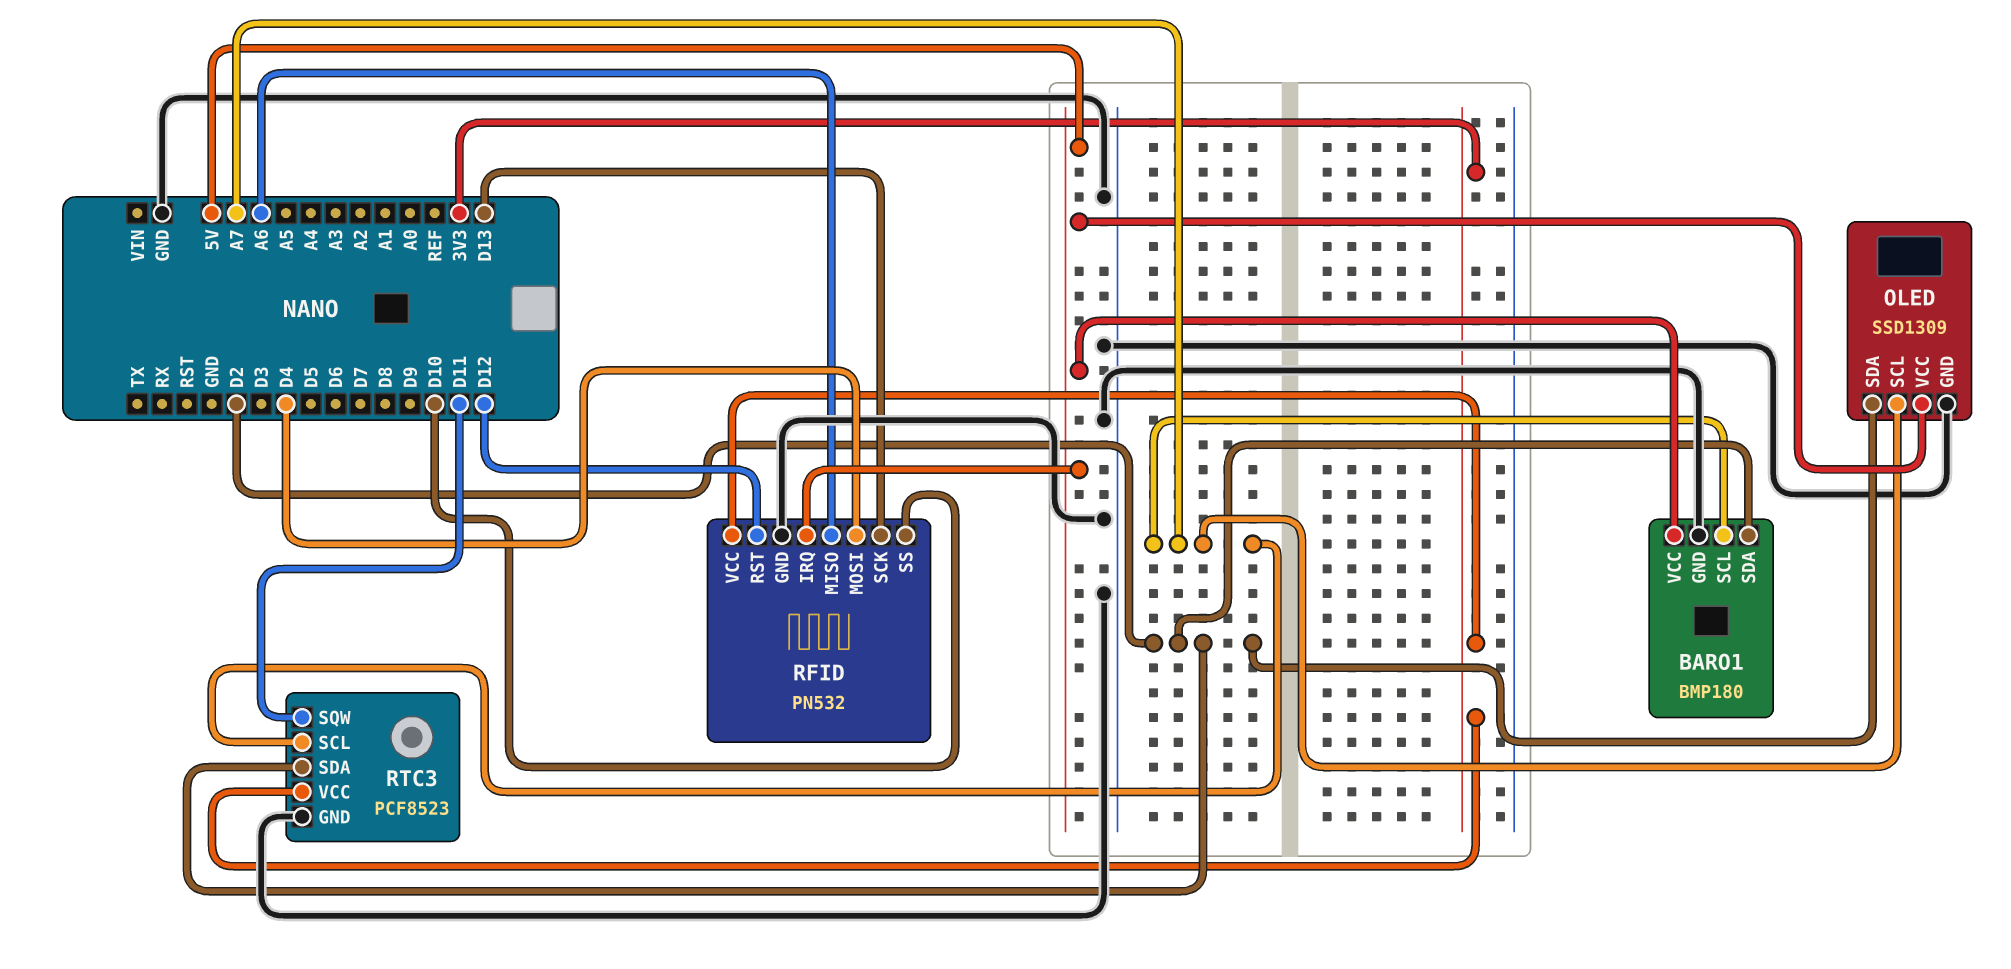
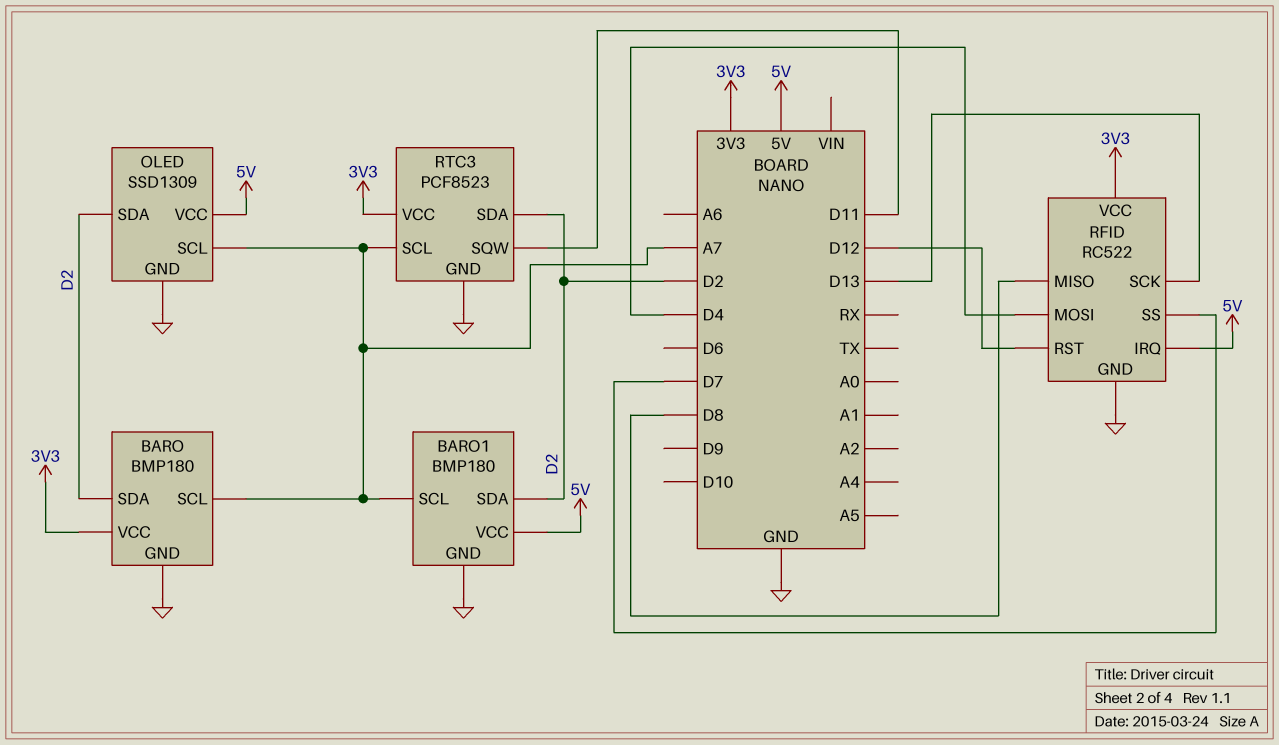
BARO: none -> BMP180
BARO pin GND: none -> GND
BARO pin SCL: none -> A7
BARO pin SDA: none -> D2
BARO pin VCC: none -> 3V3
RFID: PN532 -> RC522
RFID pin MISO: A6 -> D8
RFID pin SS: D10 -> D7

